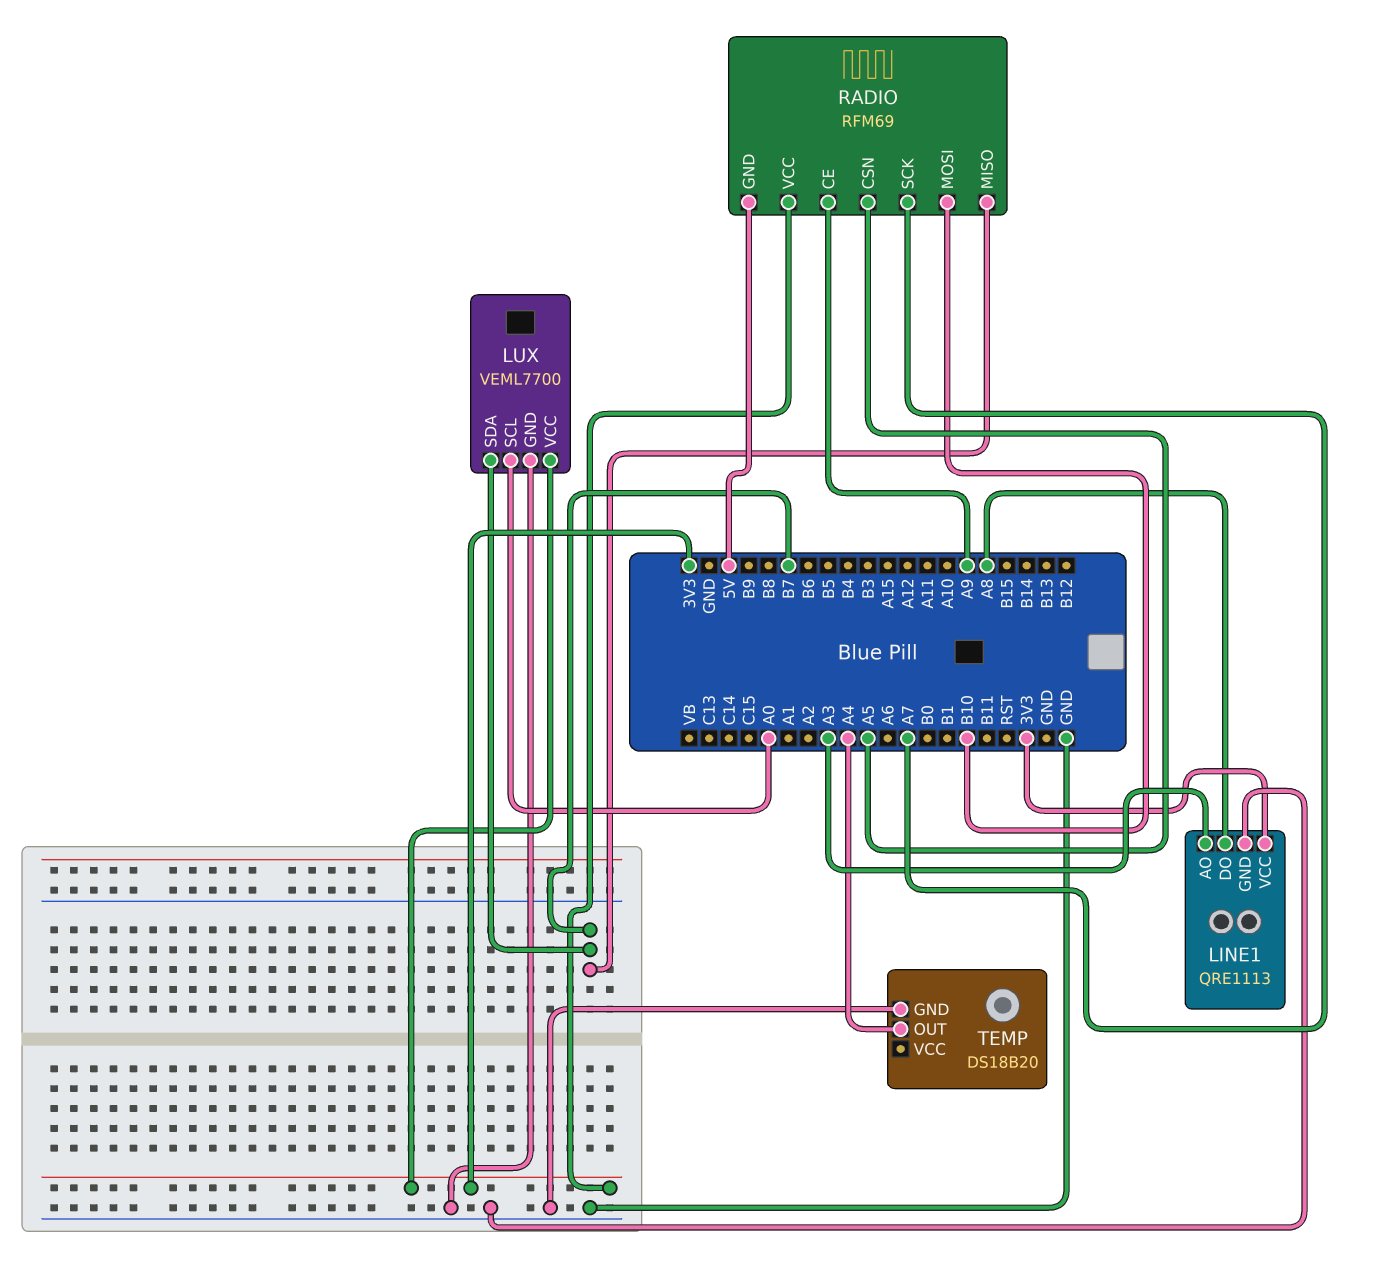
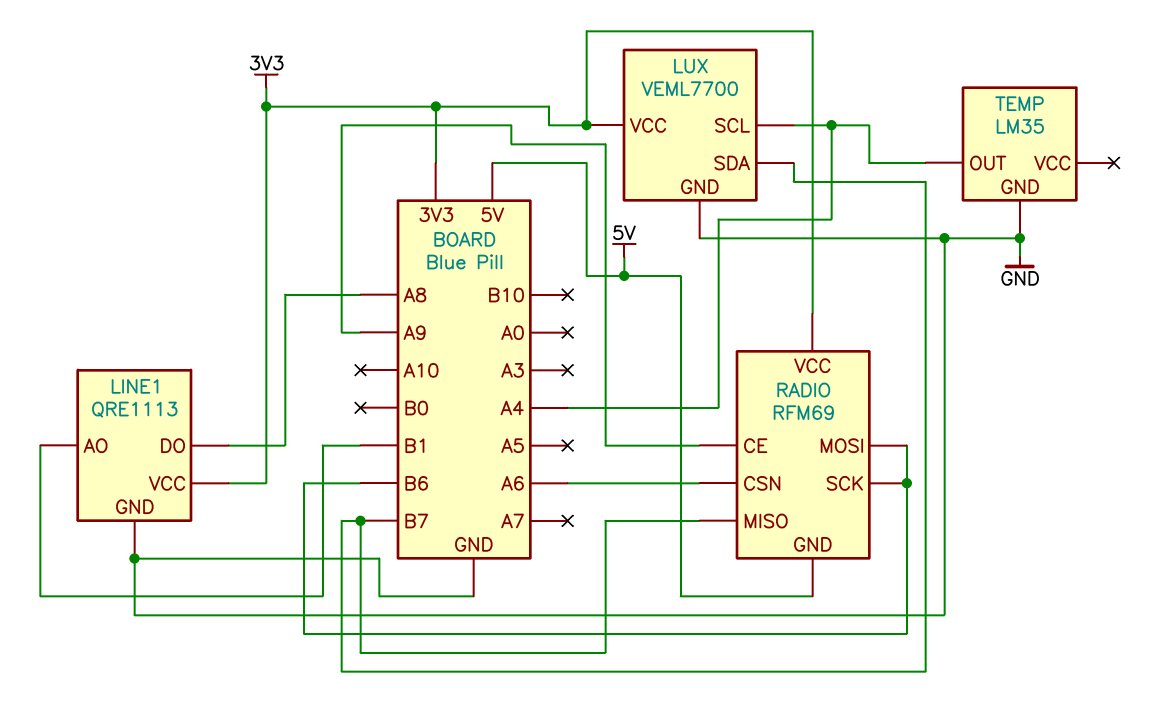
LINE1 pin AO: A3 -> B1
LUX pin SCL: A0 -> A4
RADIO pin CSN: A5 -> A6
RADIO pin MOSI: B10 -> B6
RADIO pin SCK: A7 -> B6
TEMP: DS18B20 -> LM35

